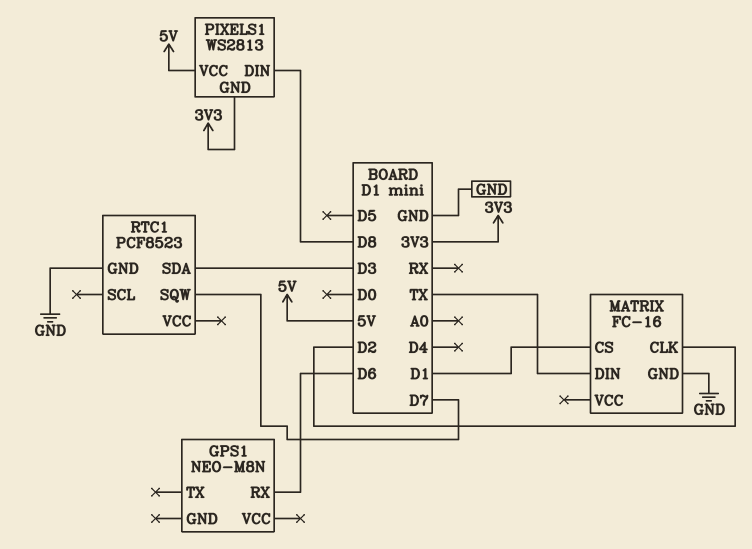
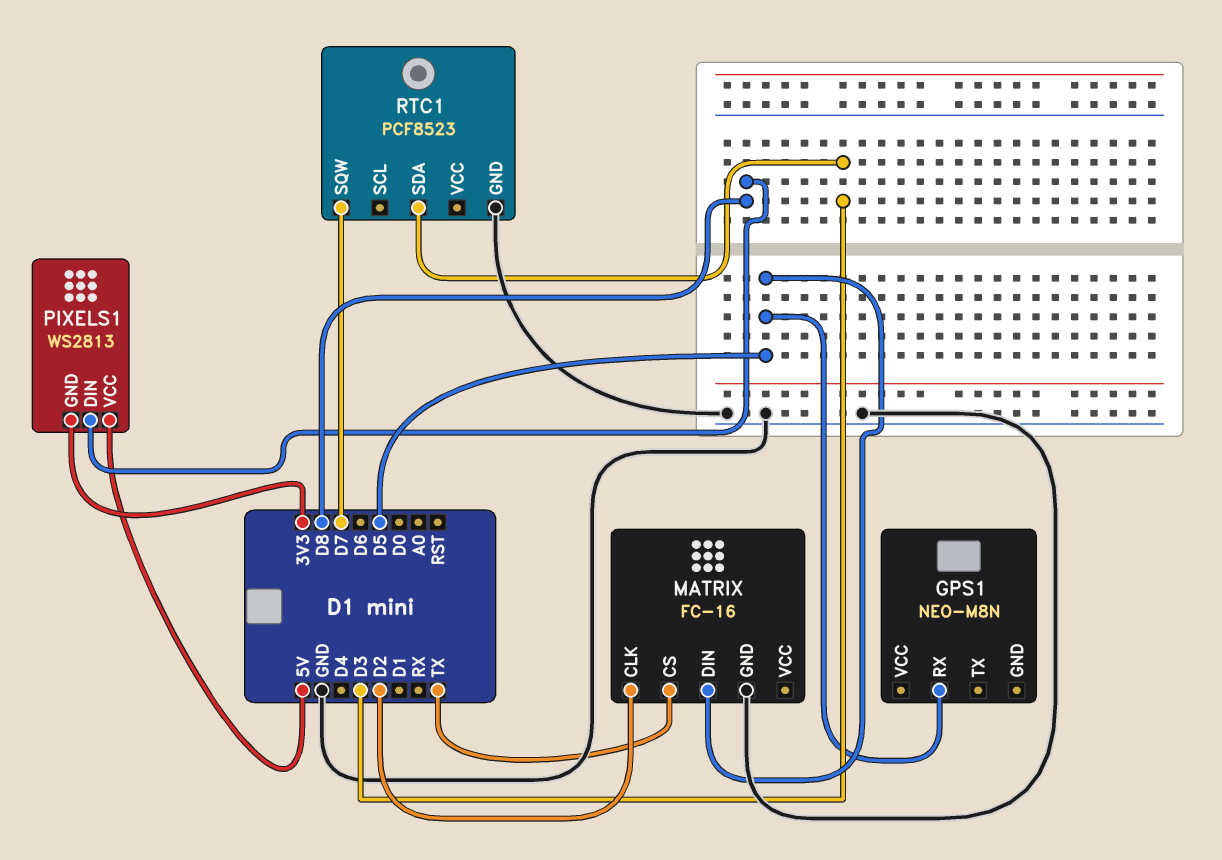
GPS1 pin RX: D6 -> D5
MATRIX pin CS: D1 -> TX
MATRIX pin DIN: TX -> D5

